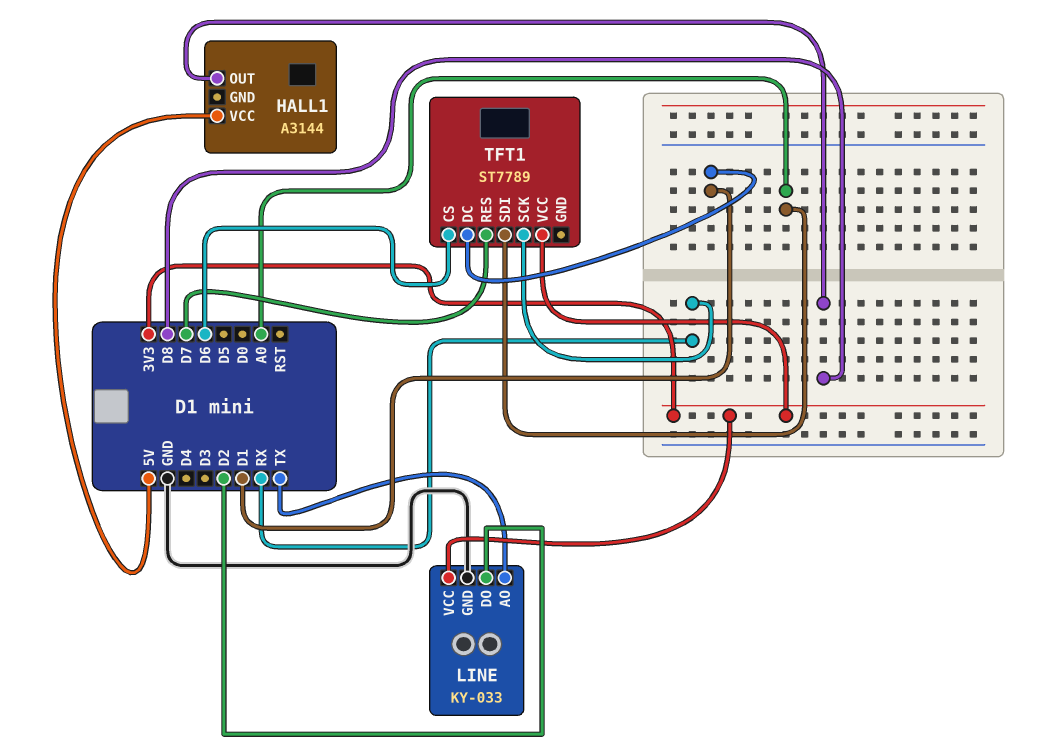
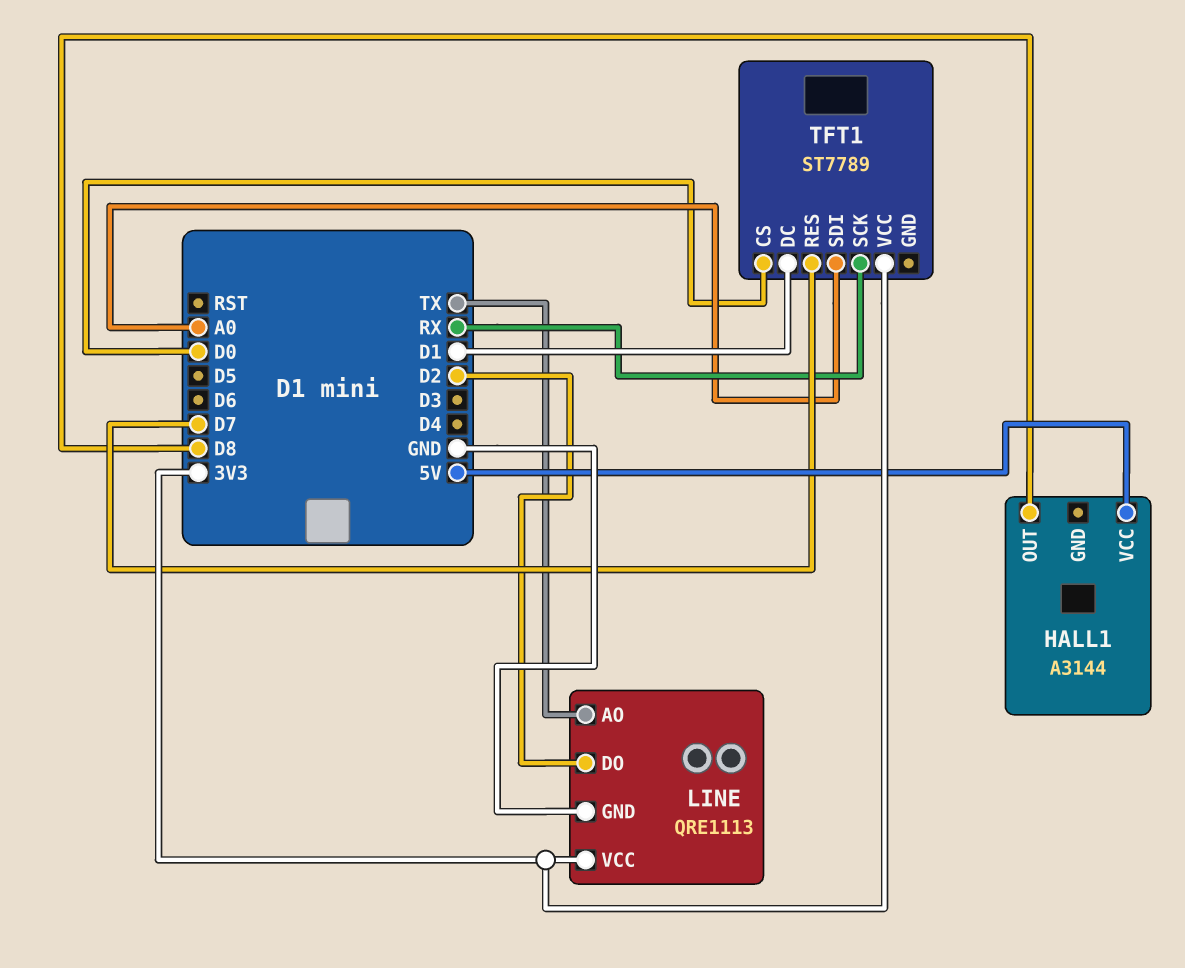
LINE: KY-033 -> QRE1113
TFT1 pin CS: D6 -> D0

